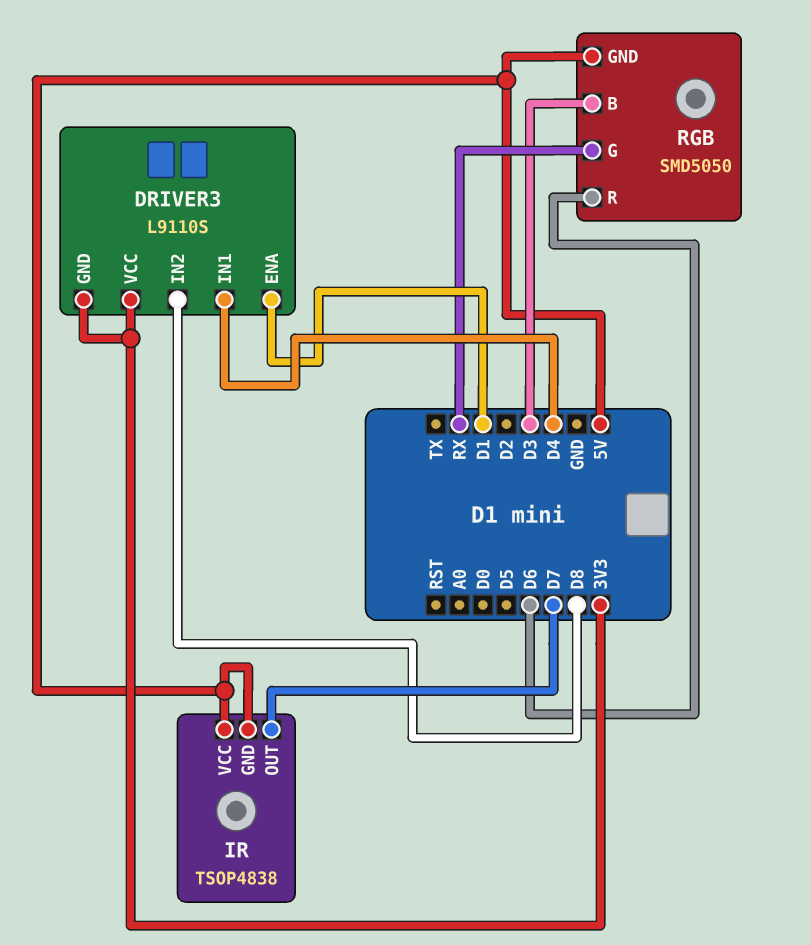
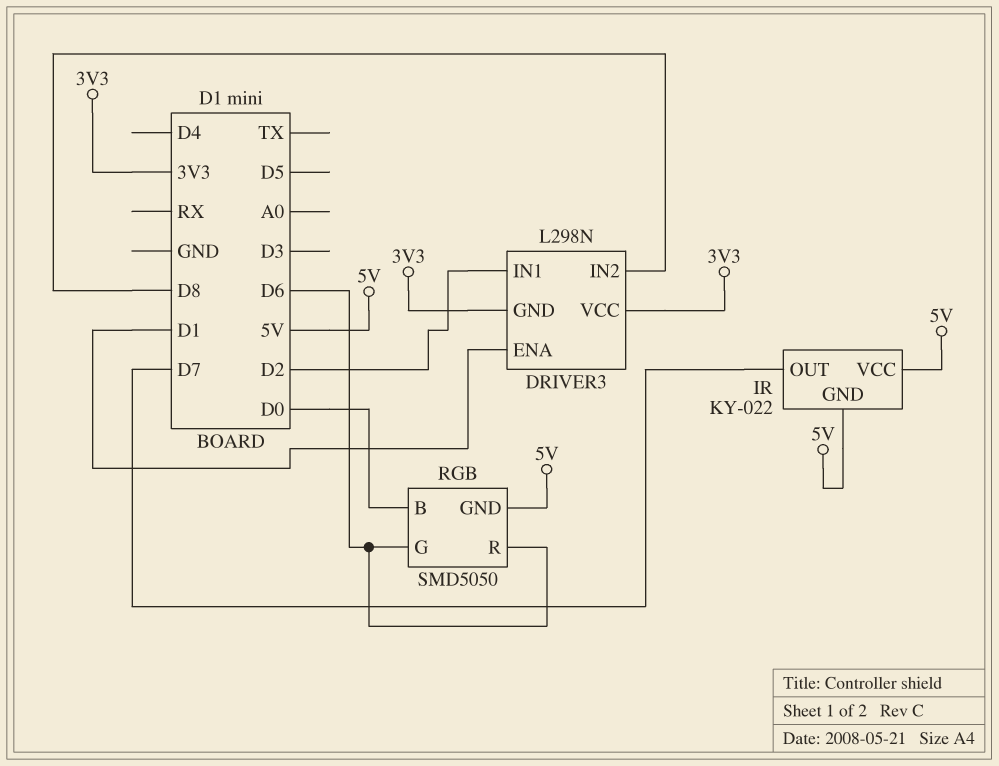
DRIVER3: L9110S -> L298N
DRIVER3 pin IN1: D4 -> D2
IR: TSOP4838 -> KY-022
RGB pin B: D3 -> D0
RGB pin G: RX -> D6

